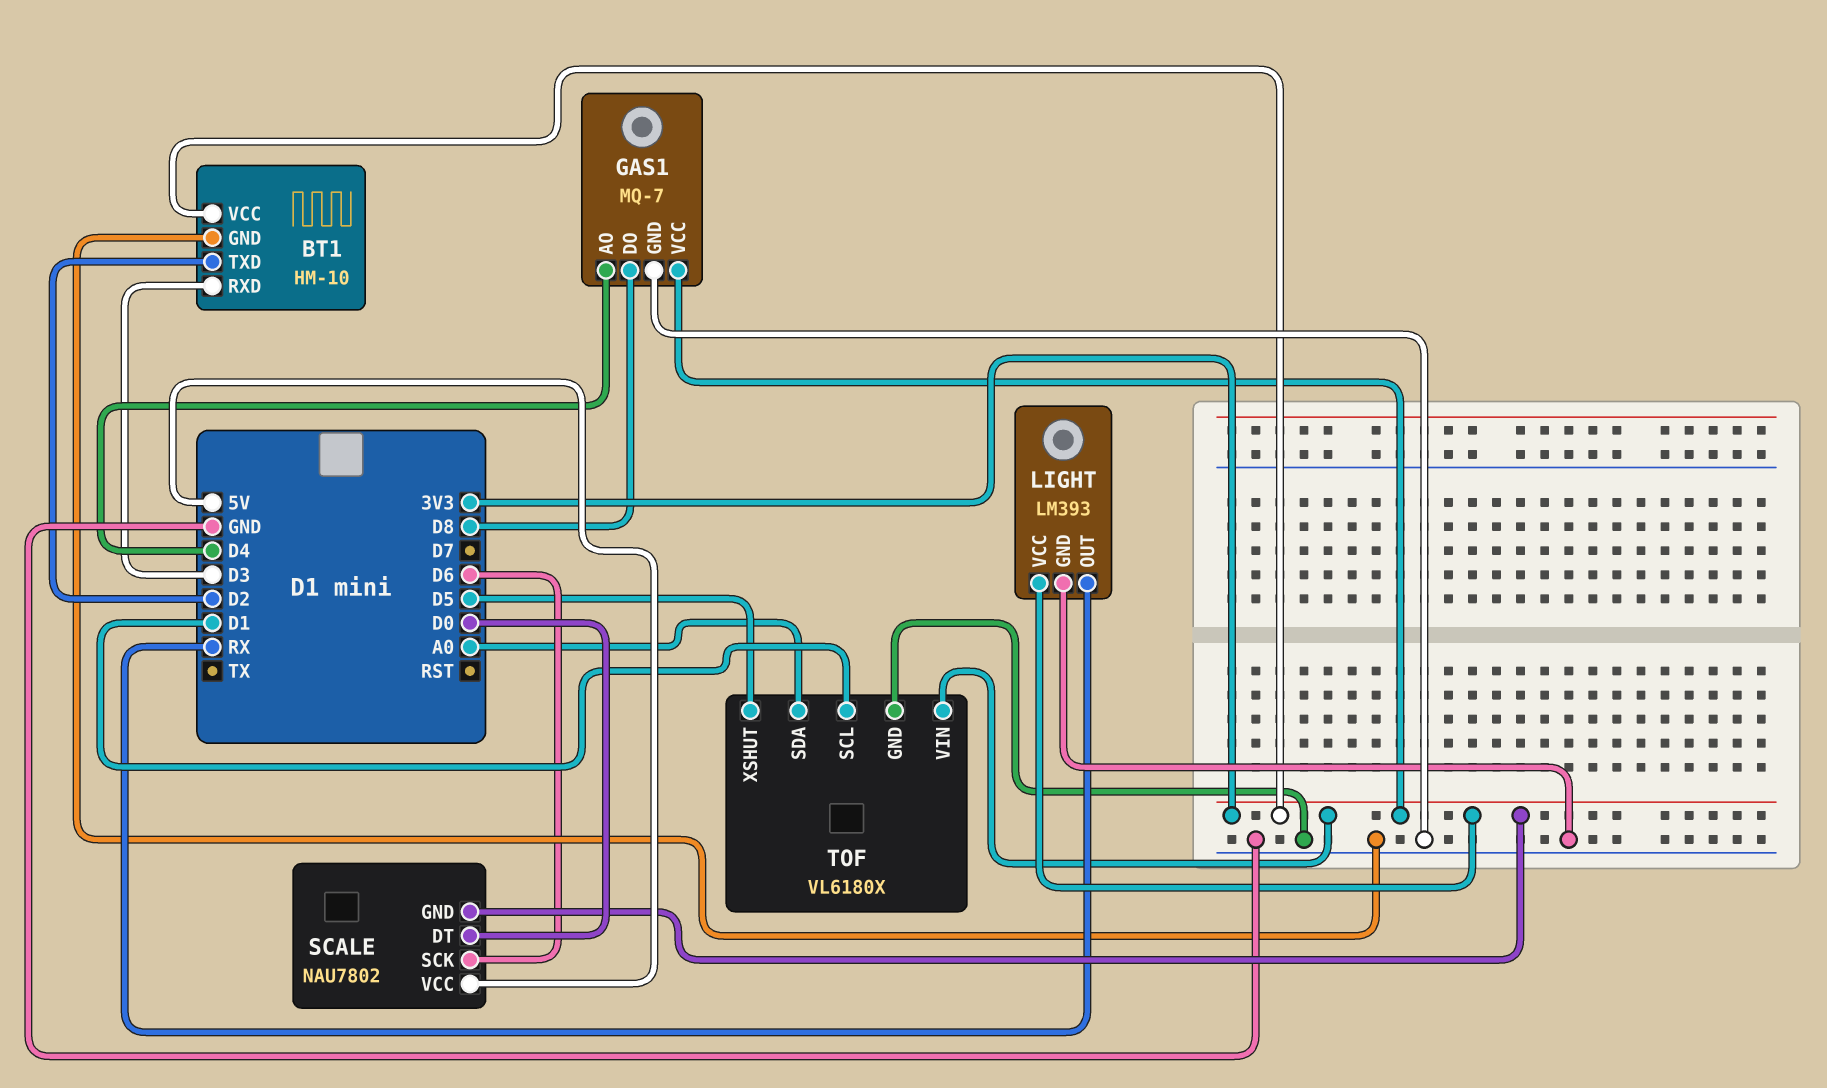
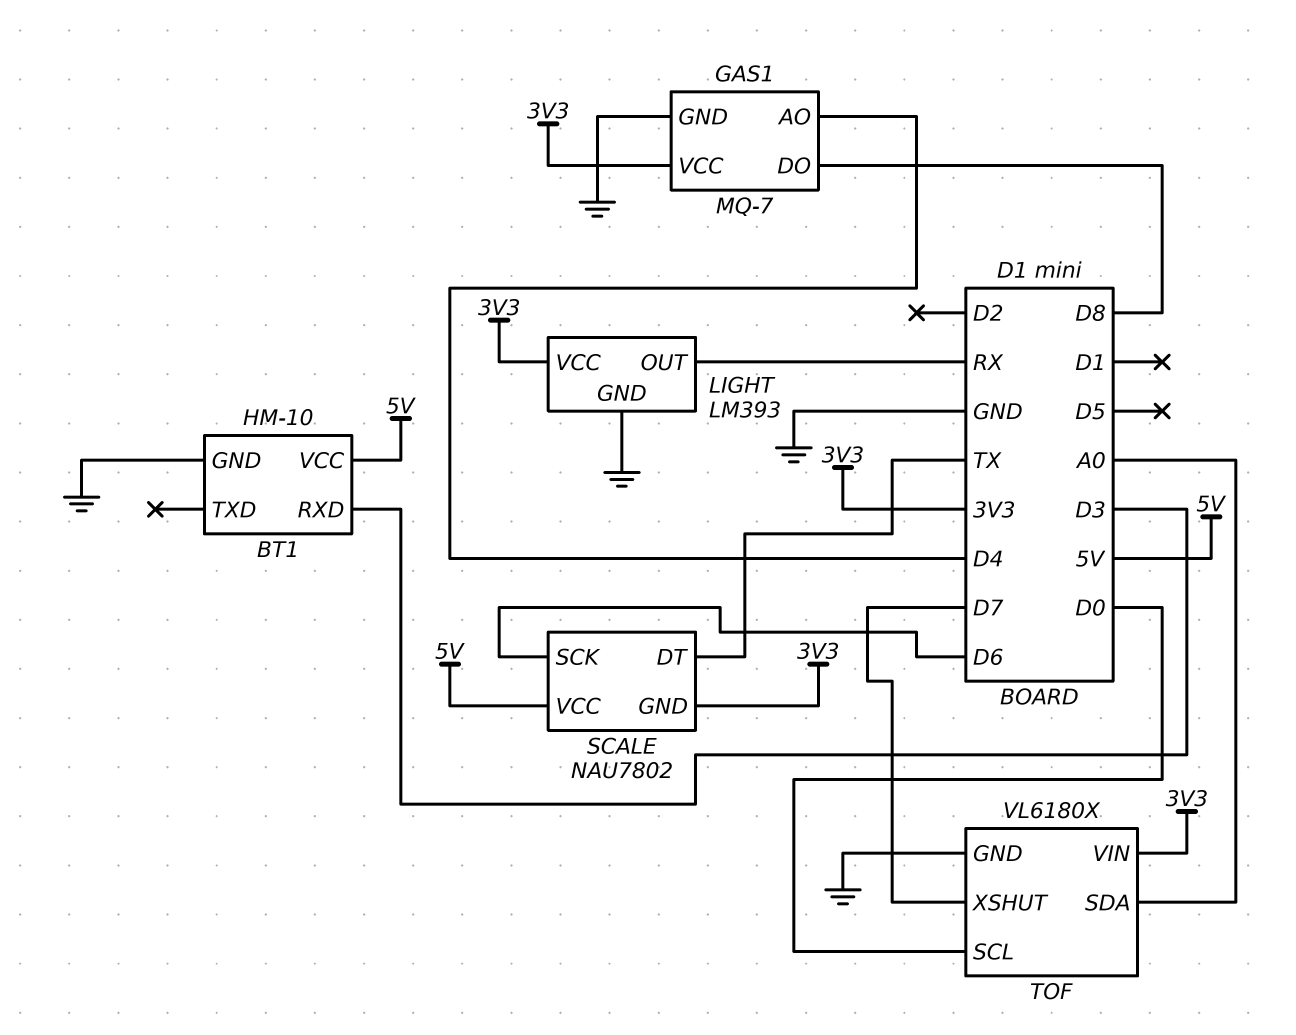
BT1 pin TXD: D2 -> none
BT1 pin VCC: 3V3 -> 5V
SCALE pin DT: D0 -> TX
TOF pin SCL: D1 -> D0
TOF pin XSHUT: D5 -> D7

